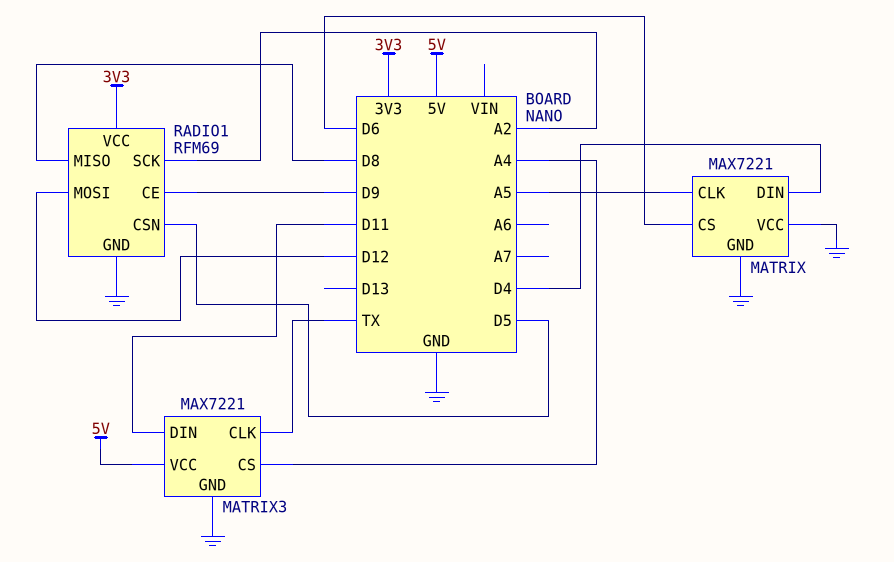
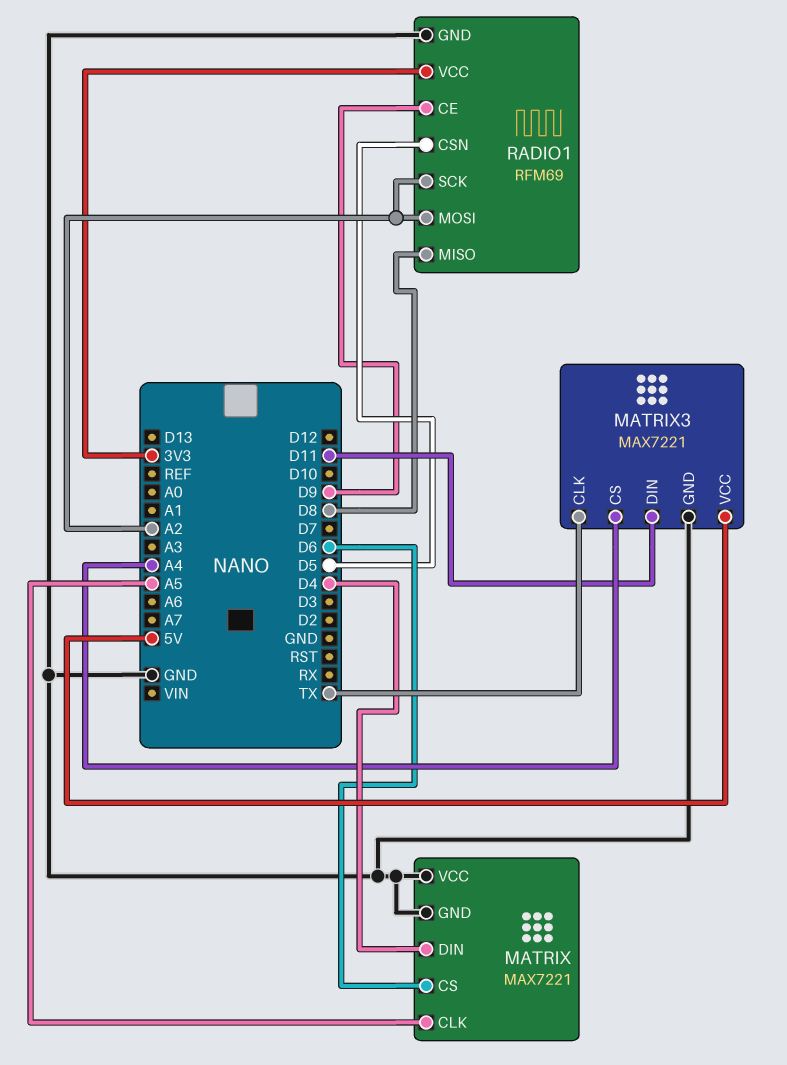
RADIO1 pin MOSI: D12 -> A2

